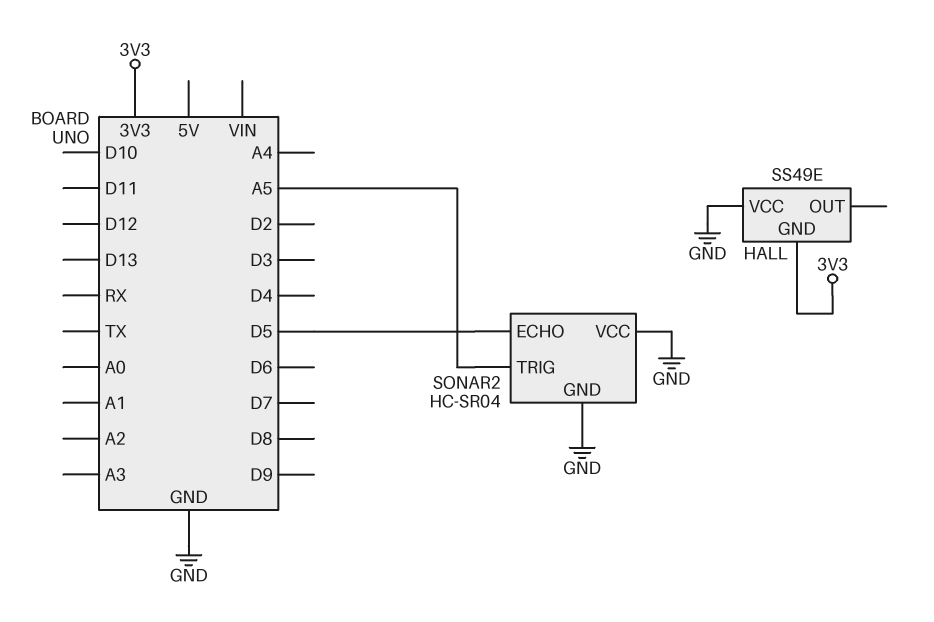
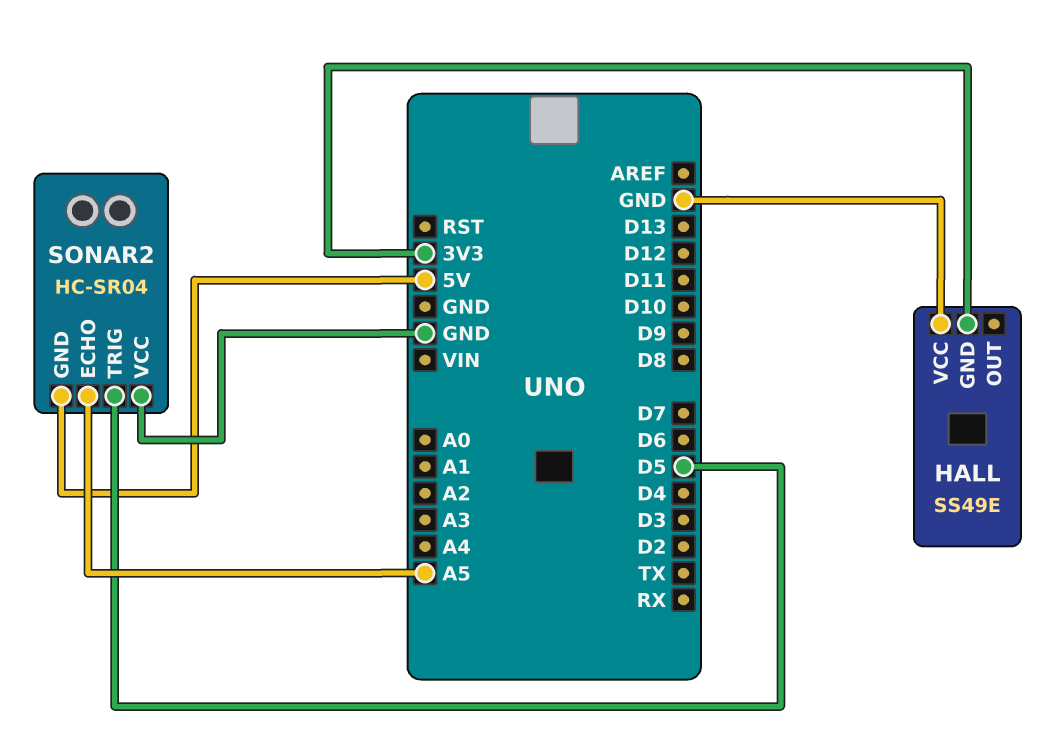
SONAR2 pin ECHO: D5 -> A5
SONAR2 pin GND: GND -> 5V
SONAR2 pin TRIG: A5 -> D5

